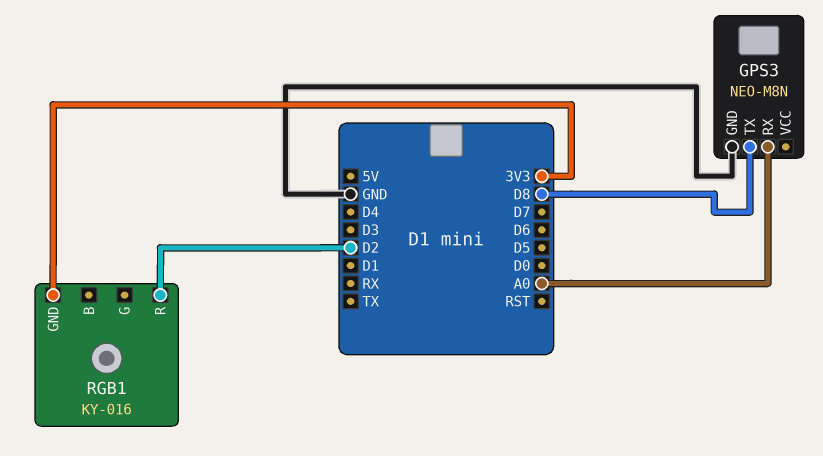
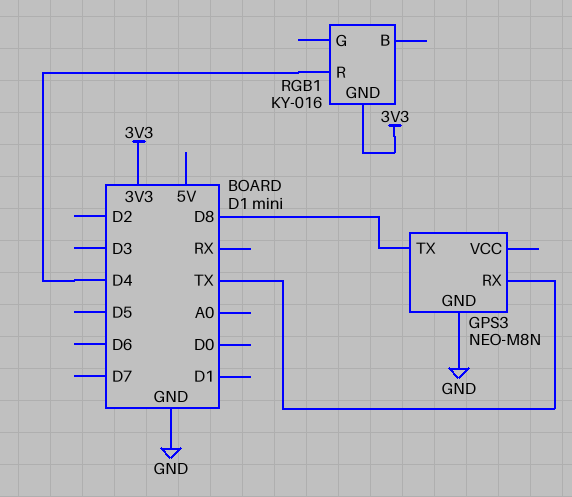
GPS3 pin RX: A0 -> TX
RGB1 pin R: D2 -> D4

